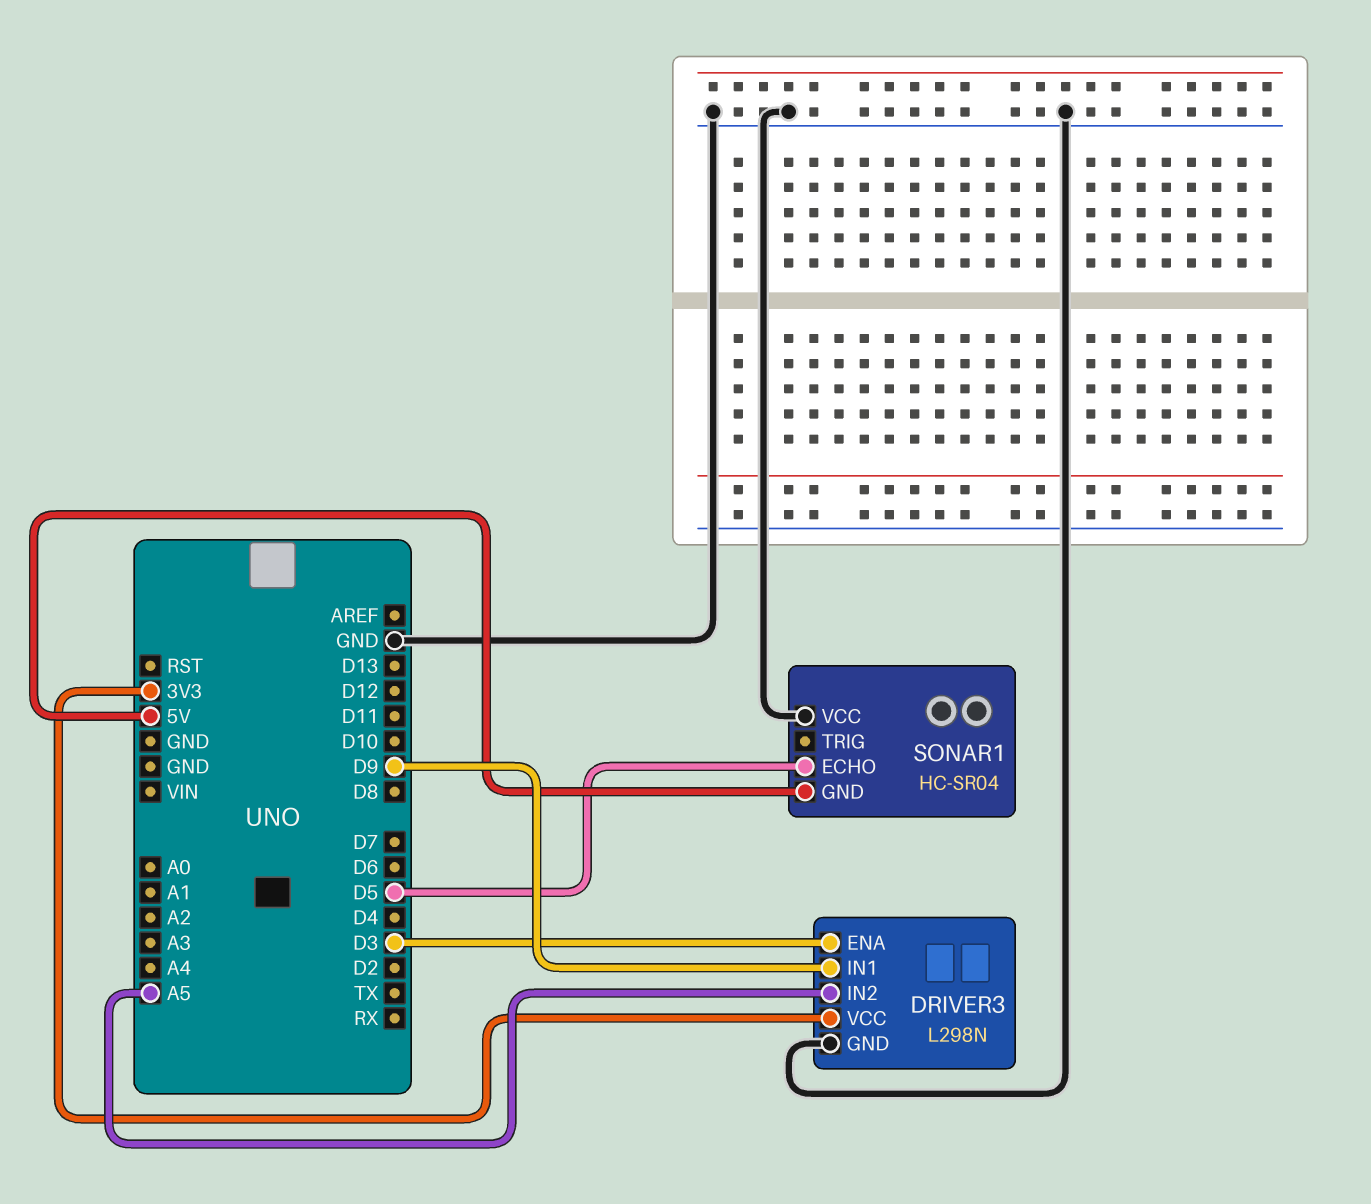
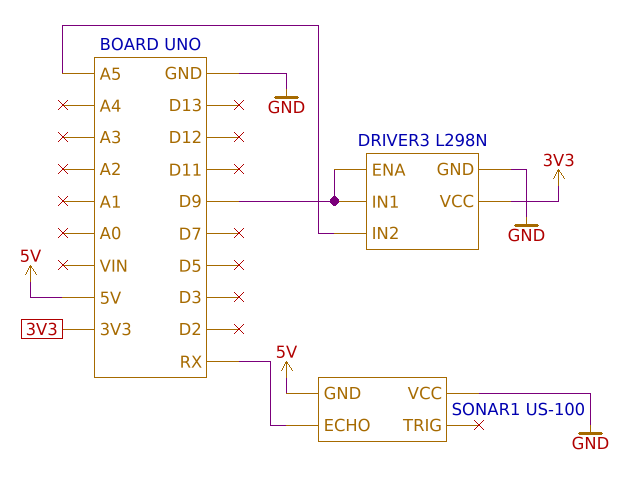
DRIVER3 pin ENA: D3 -> D9
SONAR1: HC-SR04 -> US-100
SONAR1 pin ECHO: D5 -> RX

